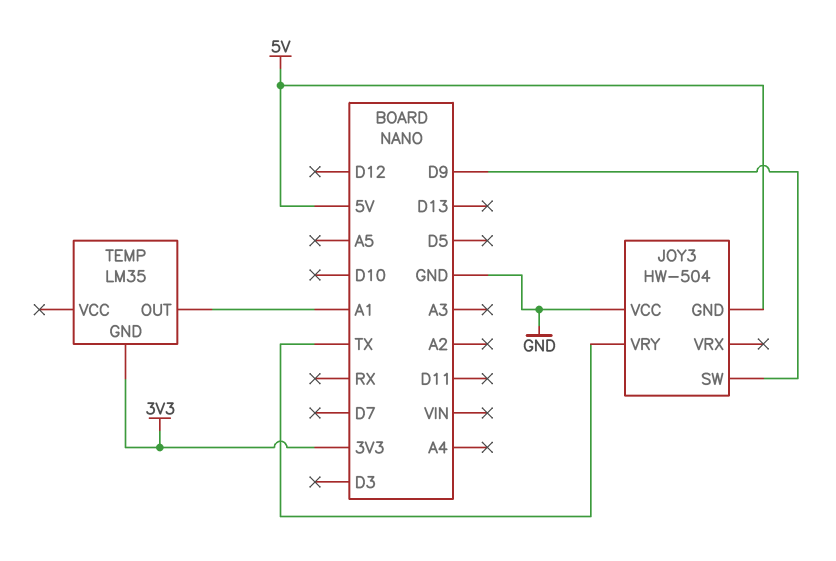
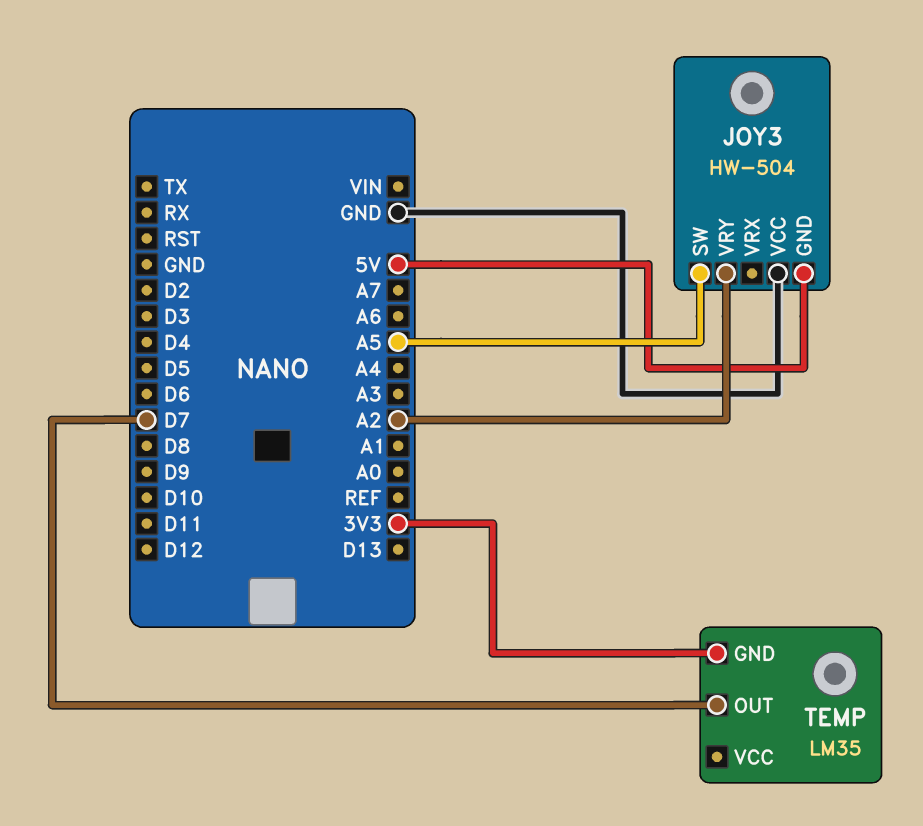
JOY3 pin SW: D9 -> A5
JOY3 pin VRY: TX -> A2
TEMP pin OUT: A1 -> D7

